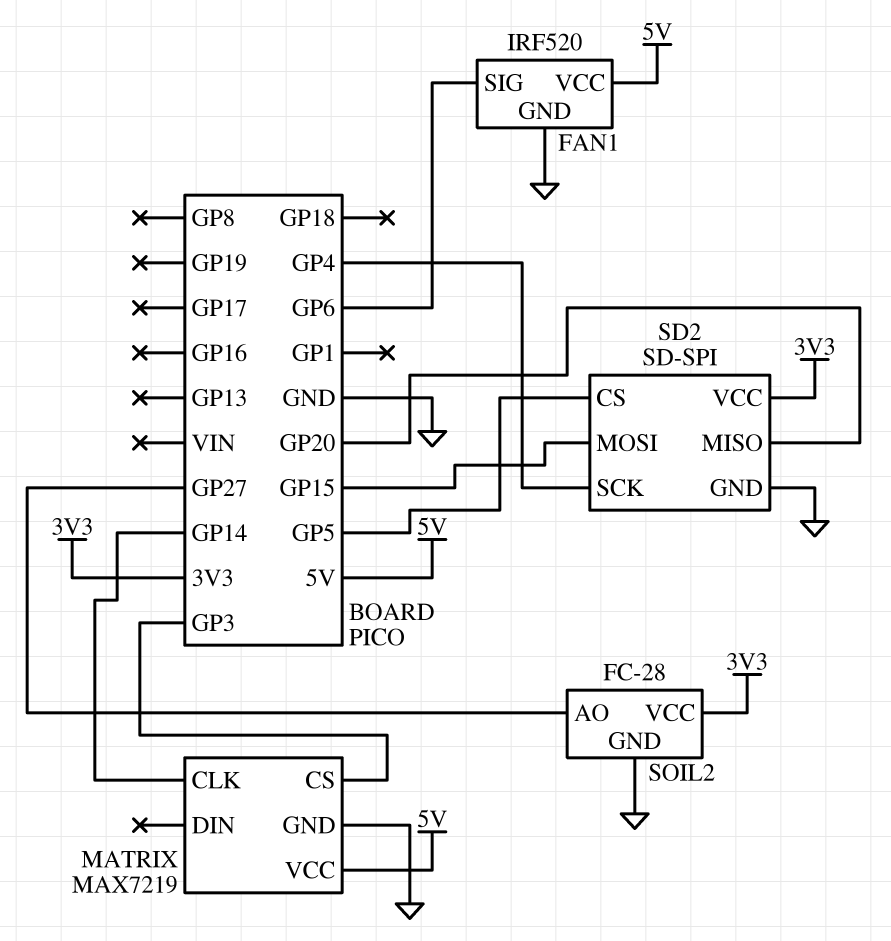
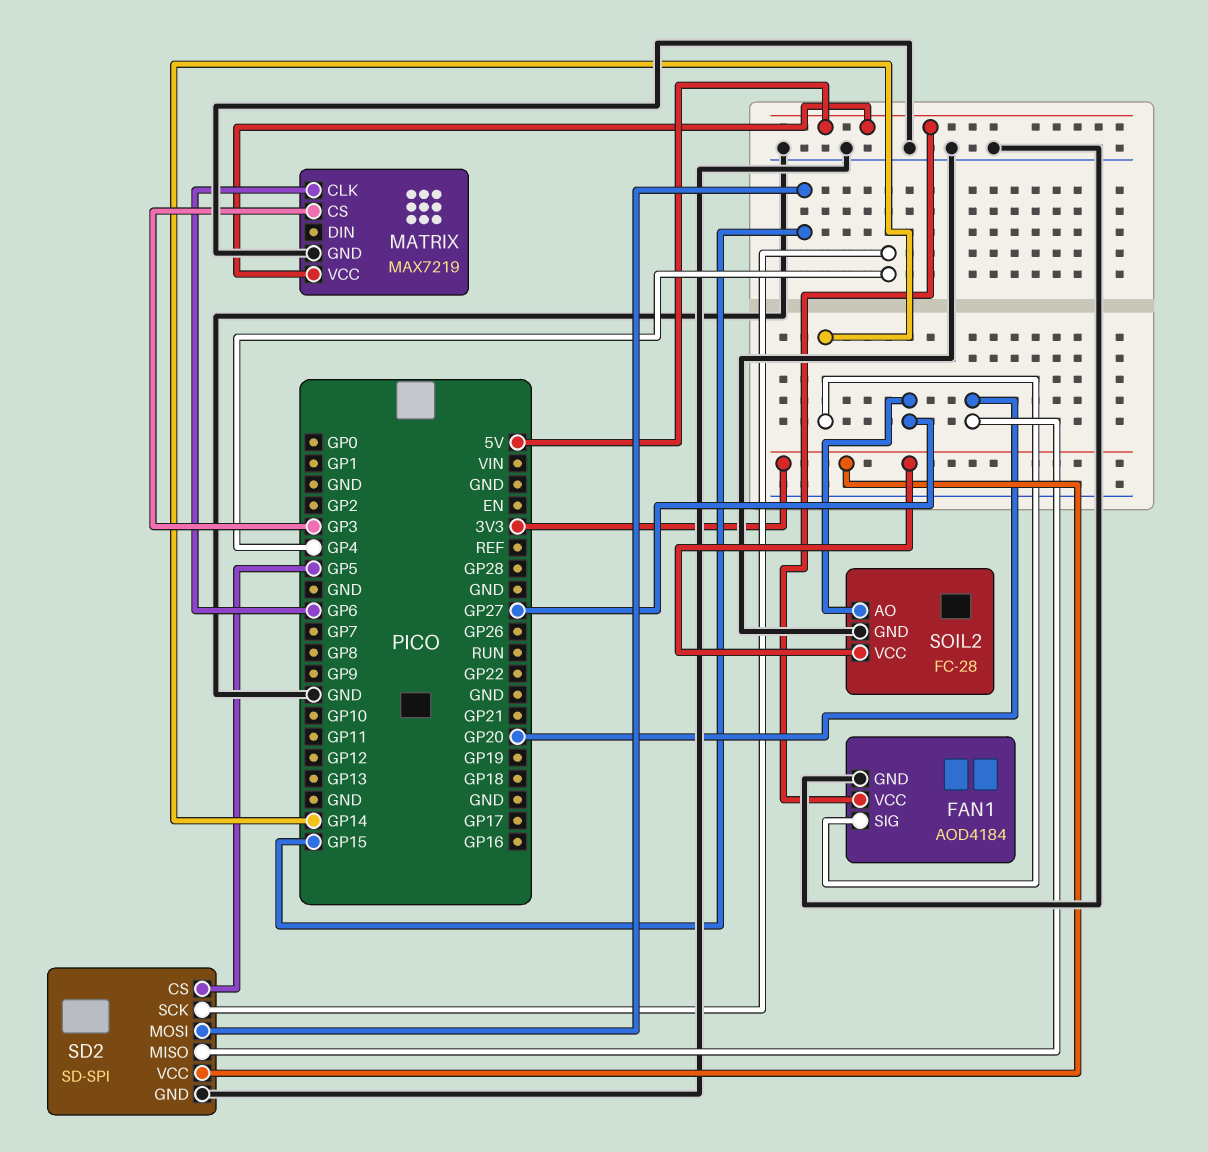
FAN1: IRF520 -> AOD4184
FAN1 pin SIG: GP6 -> GP14
MATRIX pin CLK: GP14 -> GP6

